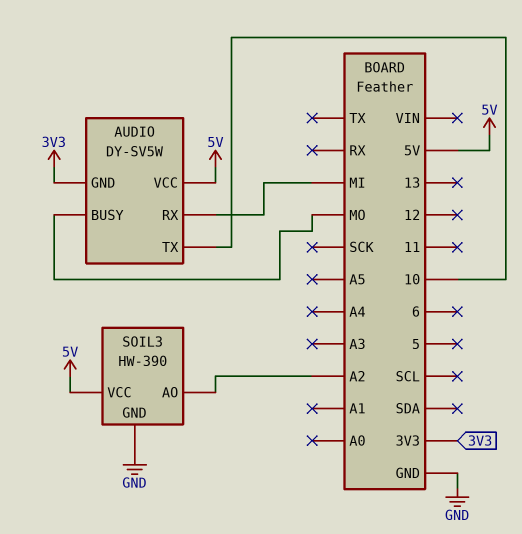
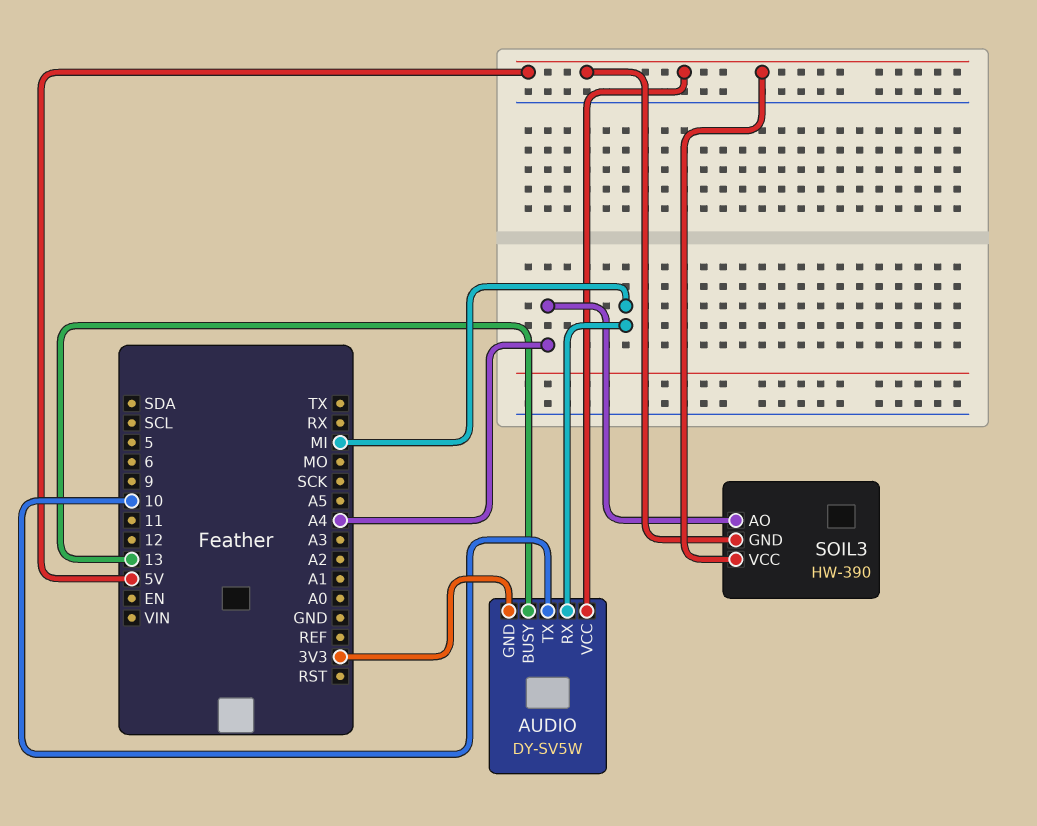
AUDIO pin BUSY: MO -> 13
SOIL3 pin AO: A2 -> A4
SOIL3 pin GND: GND -> 5V

